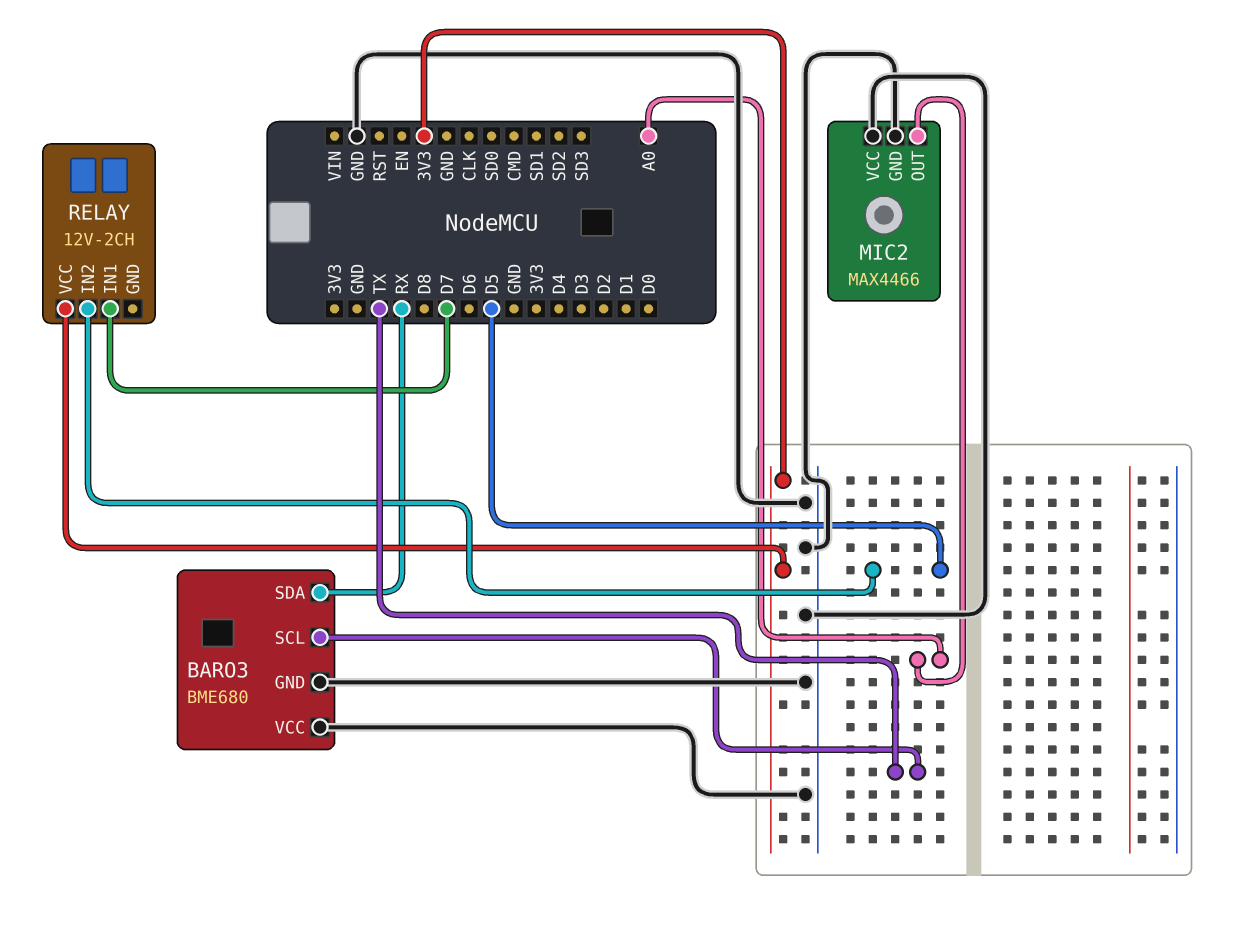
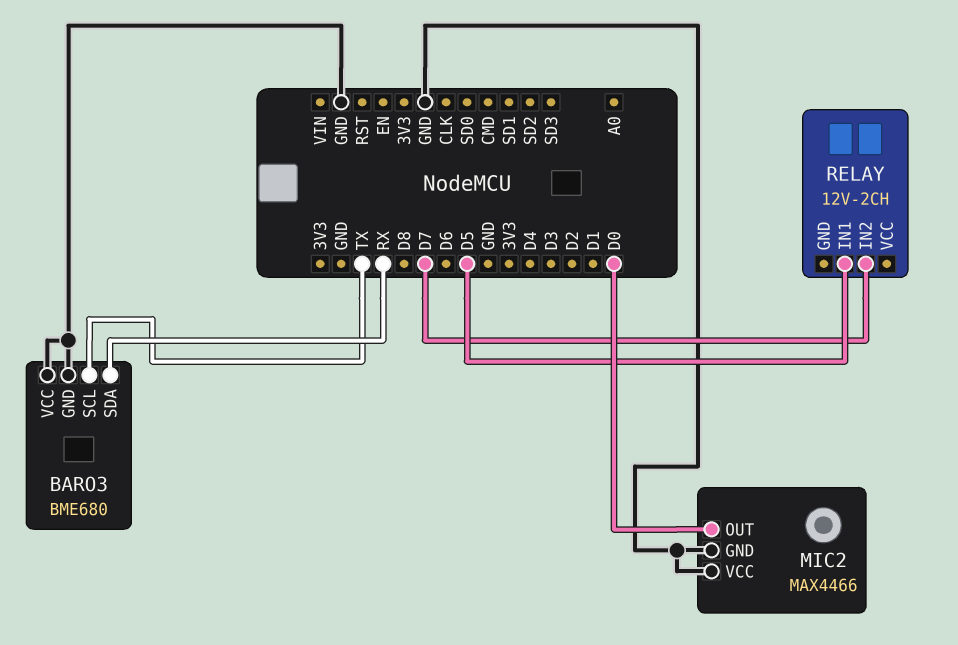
MIC2 pin OUT: A0 -> D0
RELAY pin IN1: D7 -> D5
RELAY pin IN2: D5 -> D7
RELAY pin VCC: 3V3 -> none

